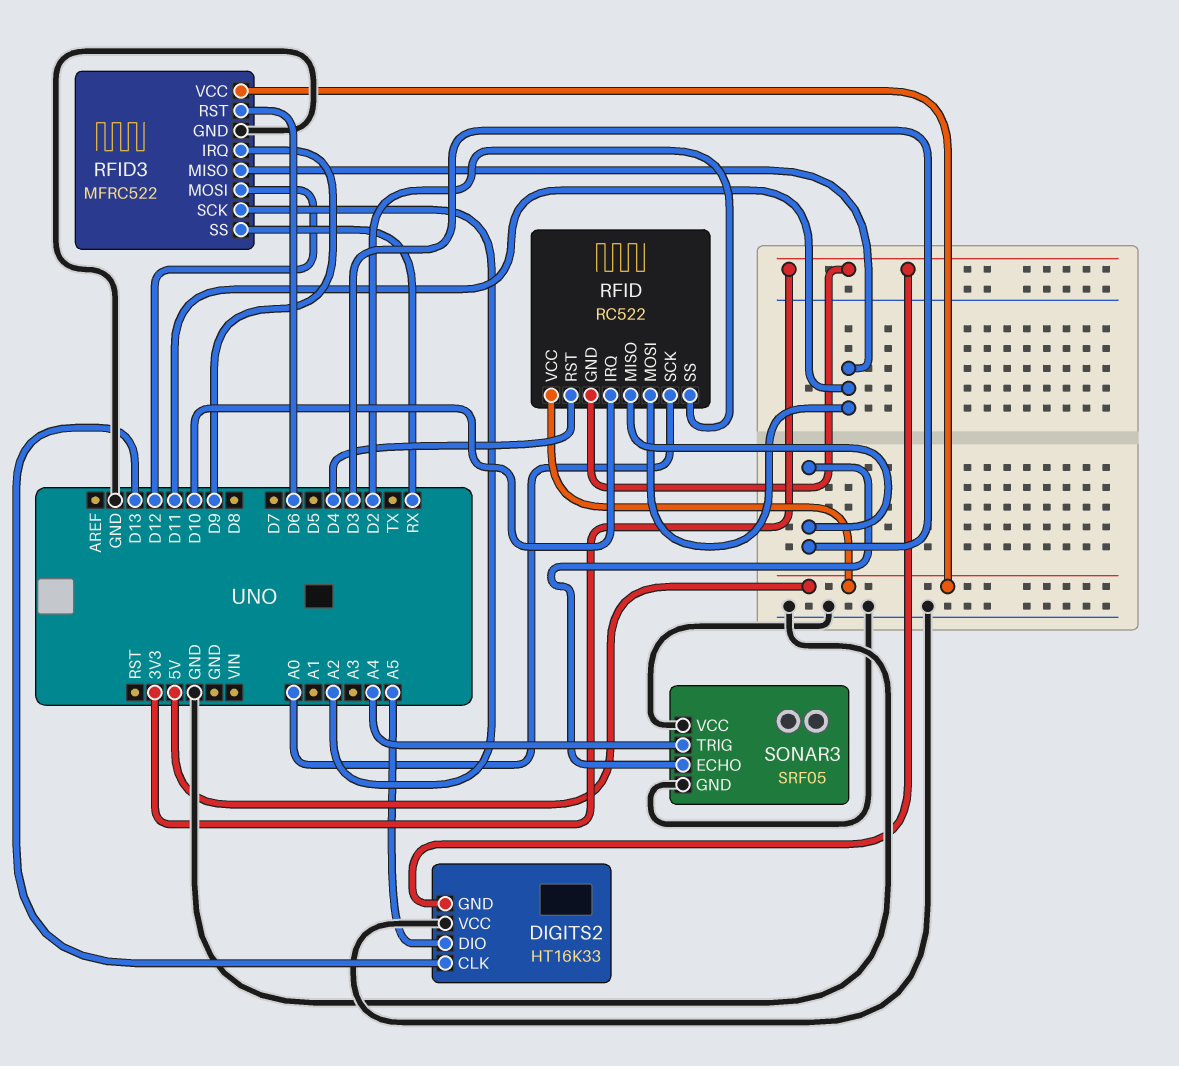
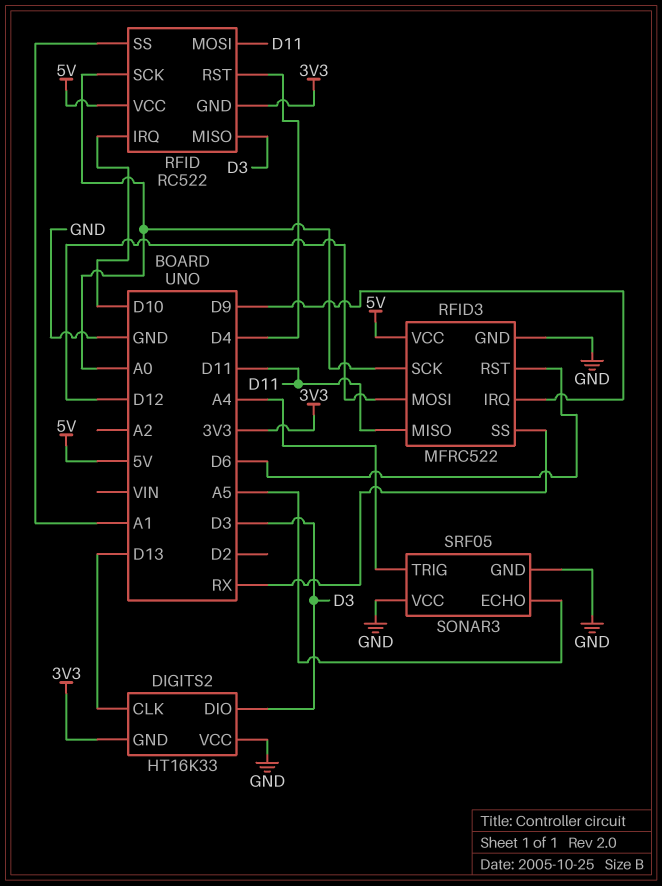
DIGITS2 pin DIO: A5 -> D3
RFID pin SS: D2 -> A1
RFID3 pin SCK: A2 -> A0
SONAR3 pin ECHO: D3 -> A5

